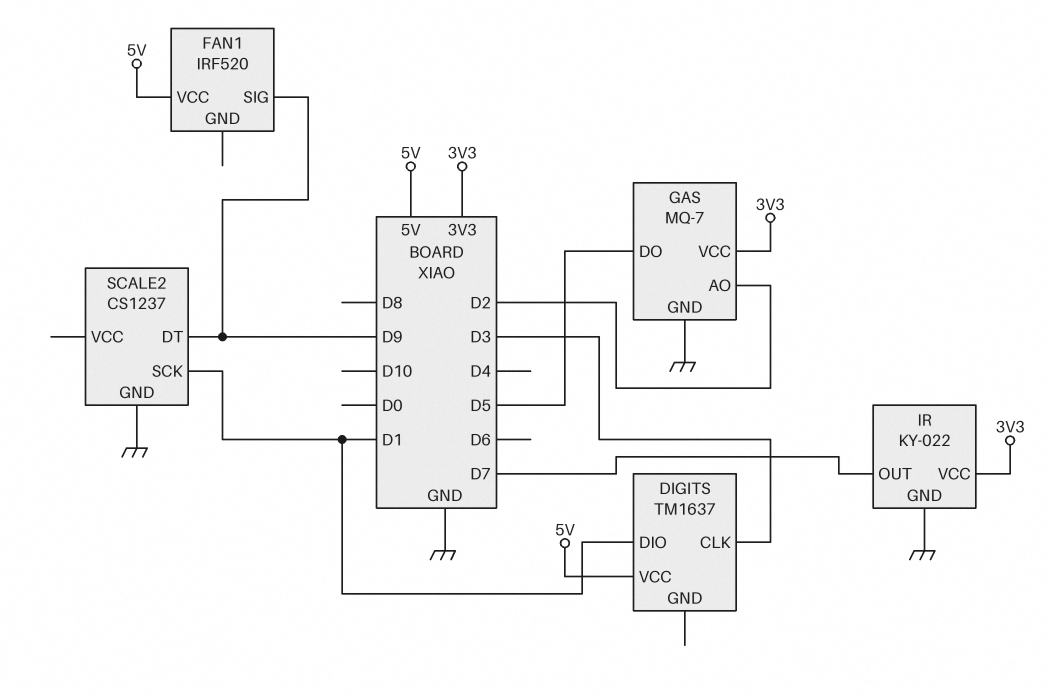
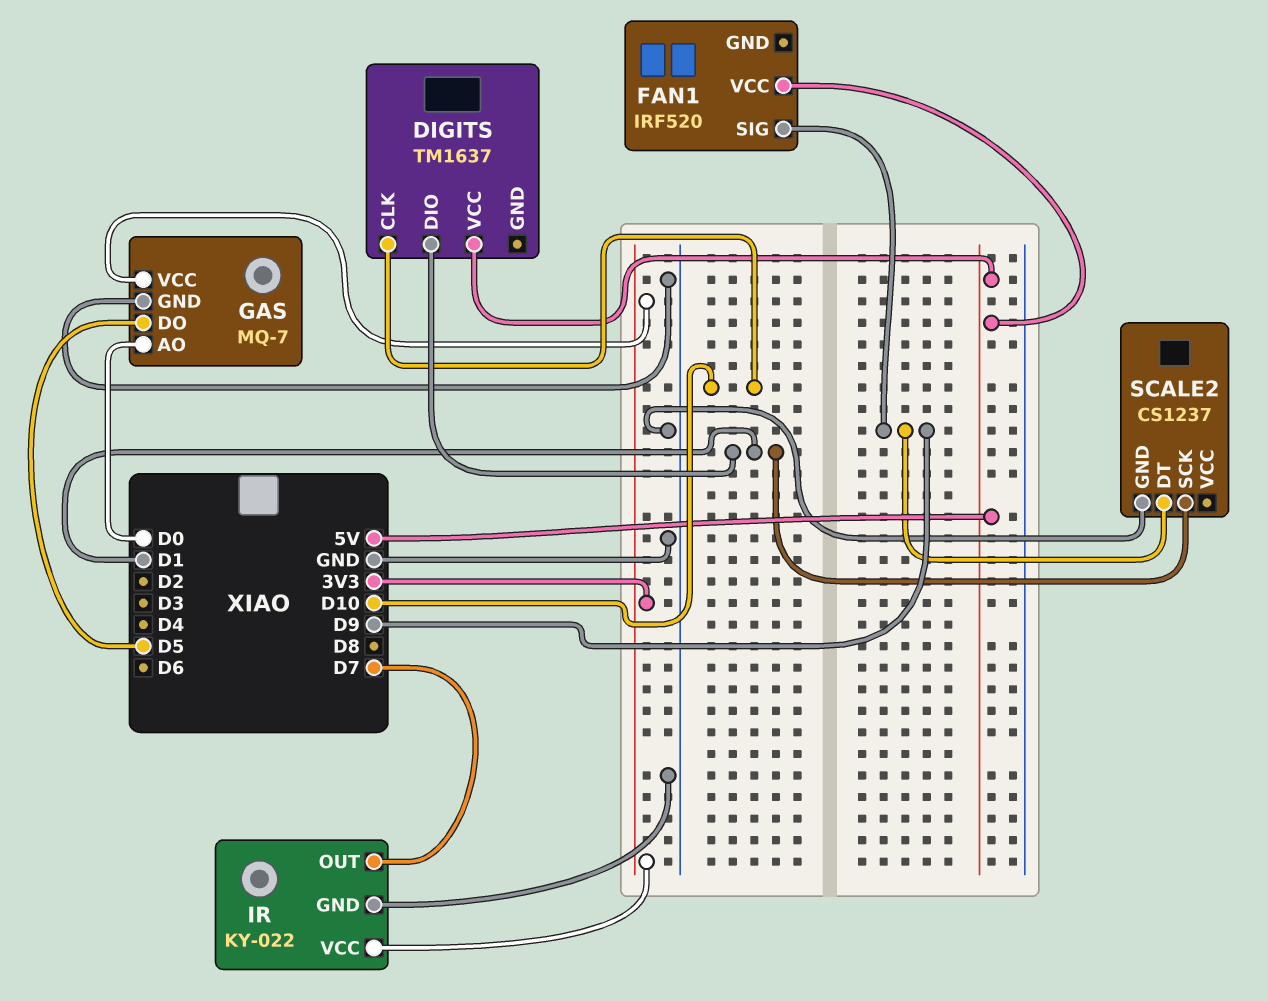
DIGITS pin CLK: D3 -> D10
GAS pin AO: D2 -> D0

